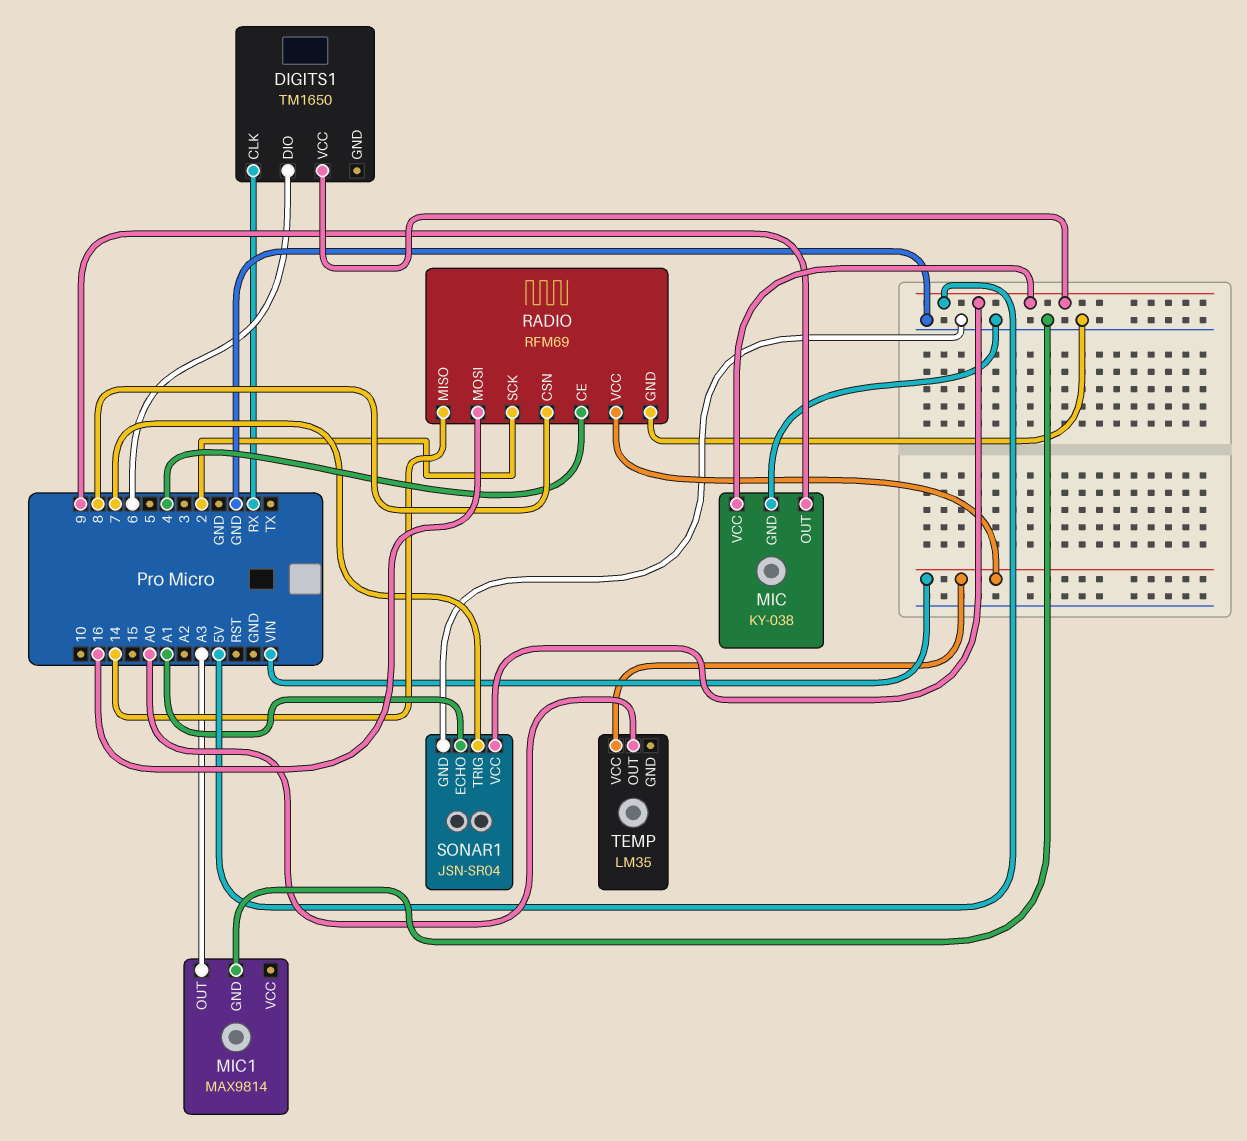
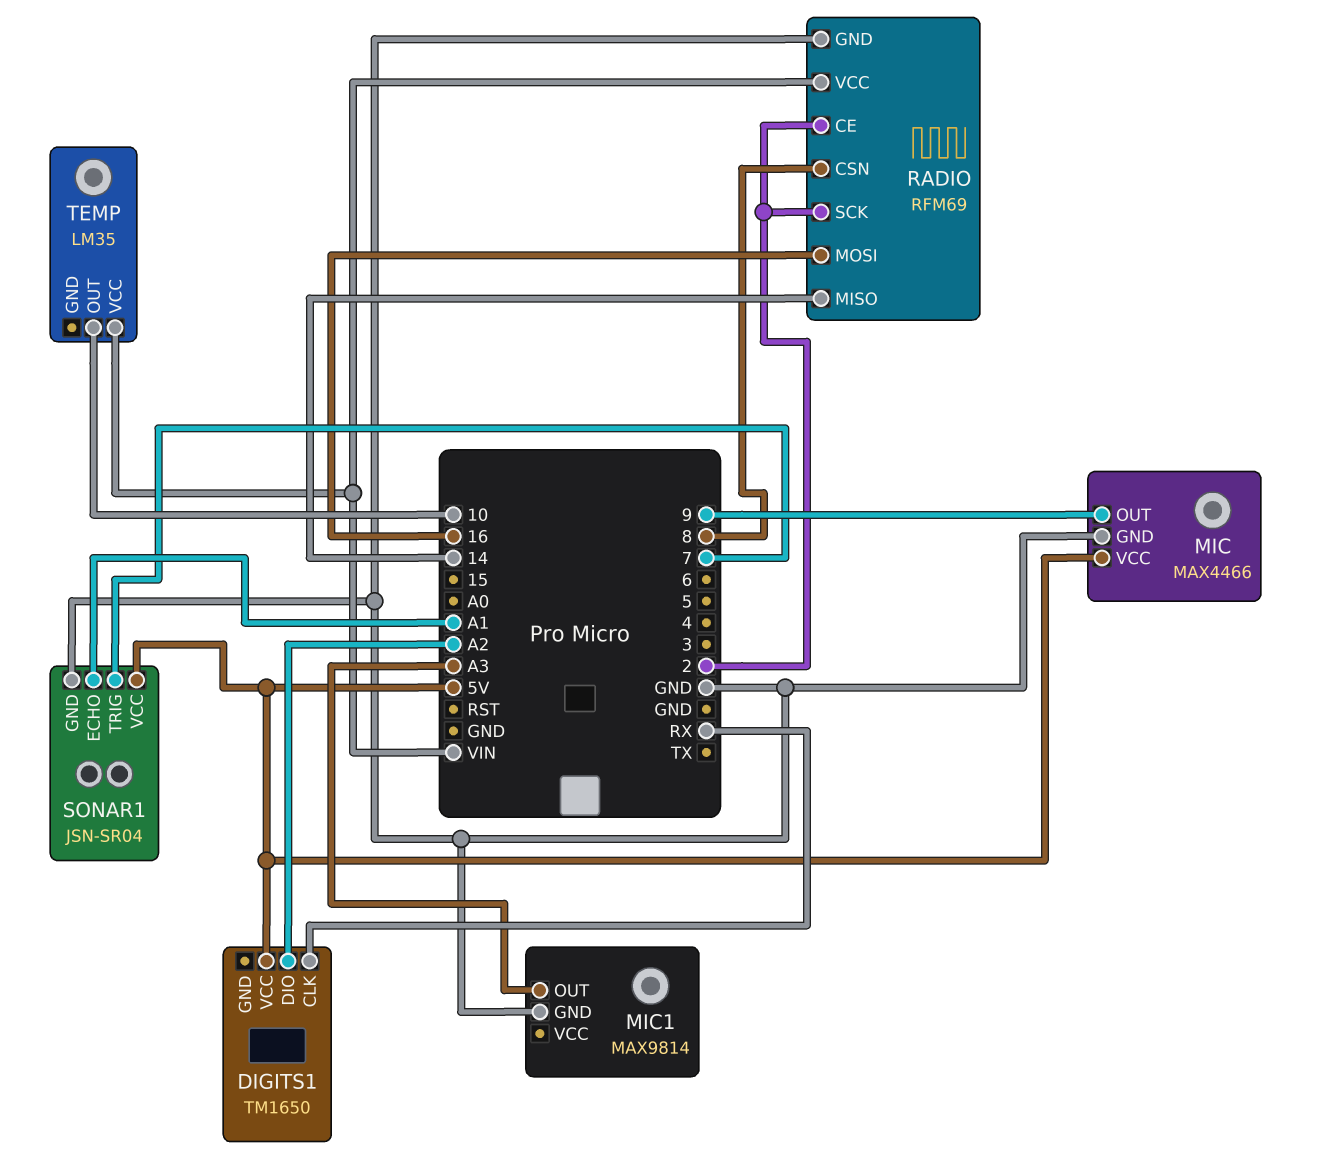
DIGITS1 pin DIO: 6 -> A2
MIC: KY-038 -> MAX4466
RADIO pin CE: 4 -> 2
TEMP pin OUT: A0 -> 10

